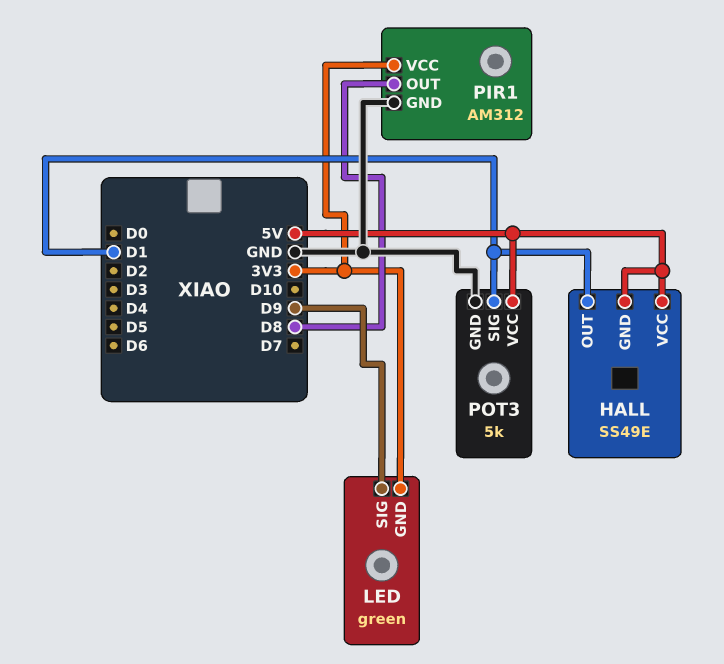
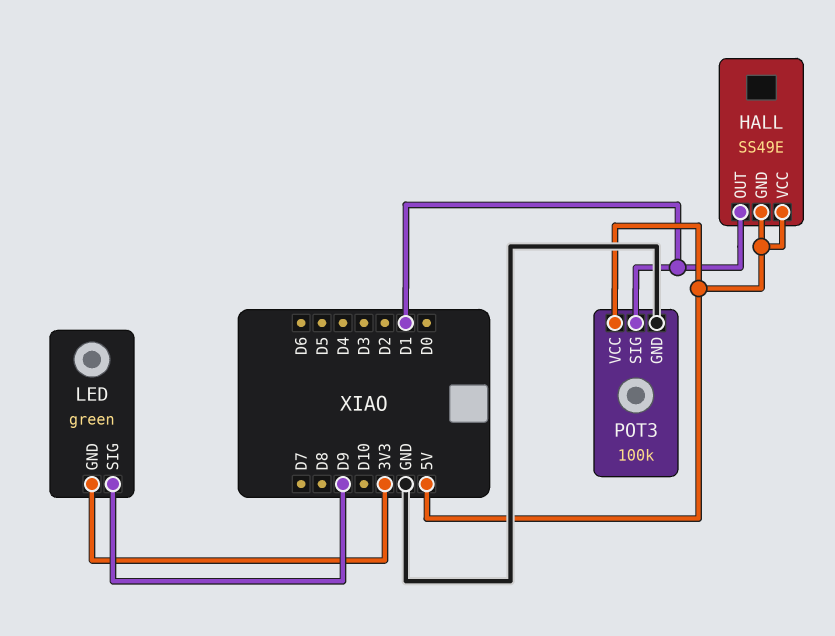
PIR1: AM312 -> none
PIR1 pin GND: GND -> none
PIR1 pin OUT: D8 -> none
PIR1 pin VCC: 3V3 -> none
POT3: 5k -> 100k

